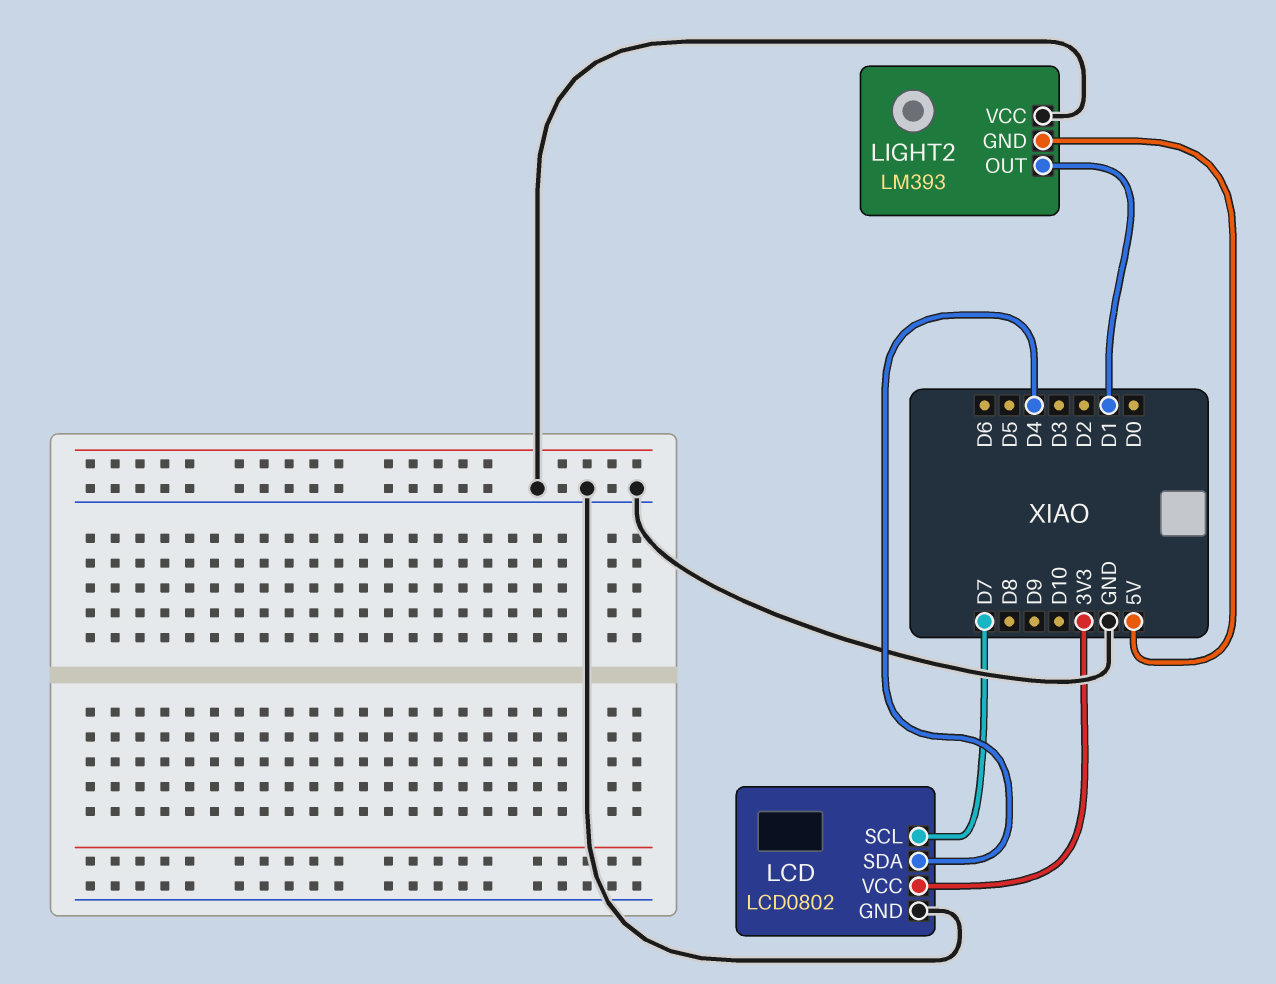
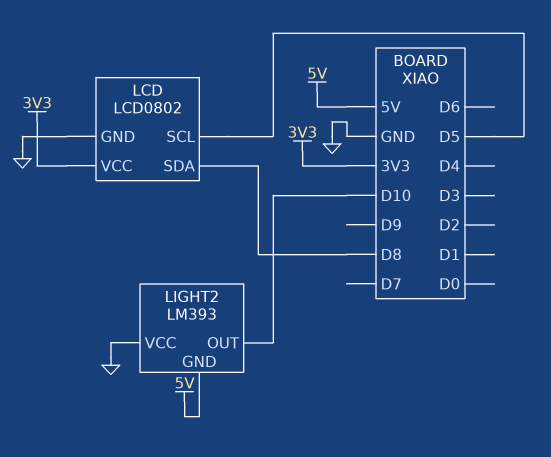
LCD pin SCL: D7 -> D5
LCD pin SDA: D4 -> D8
LIGHT2 pin OUT: D1 -> D10

